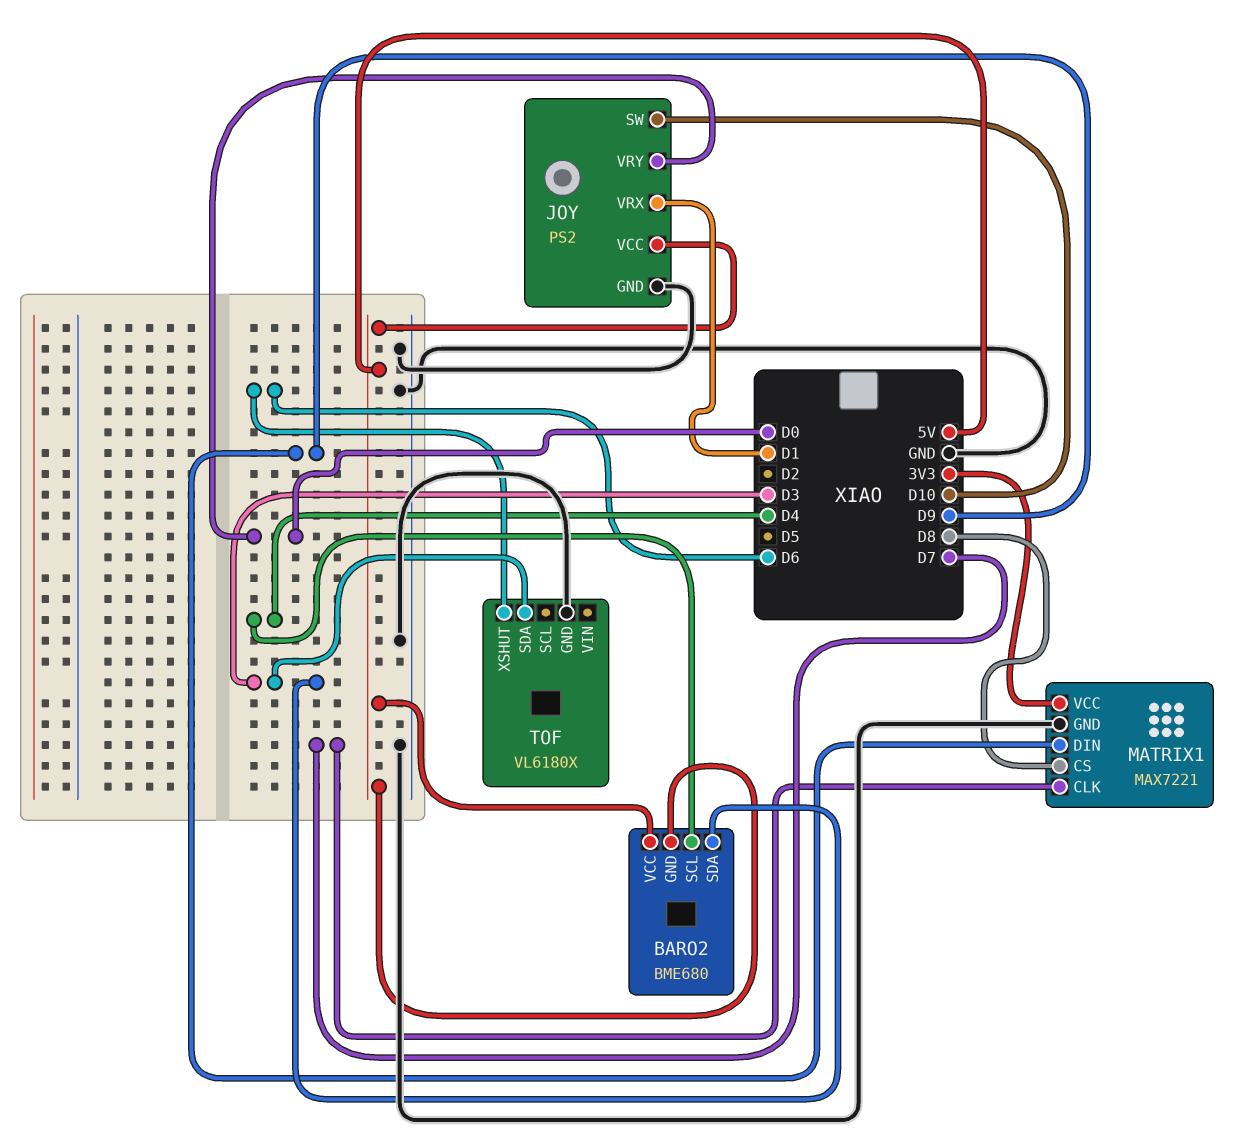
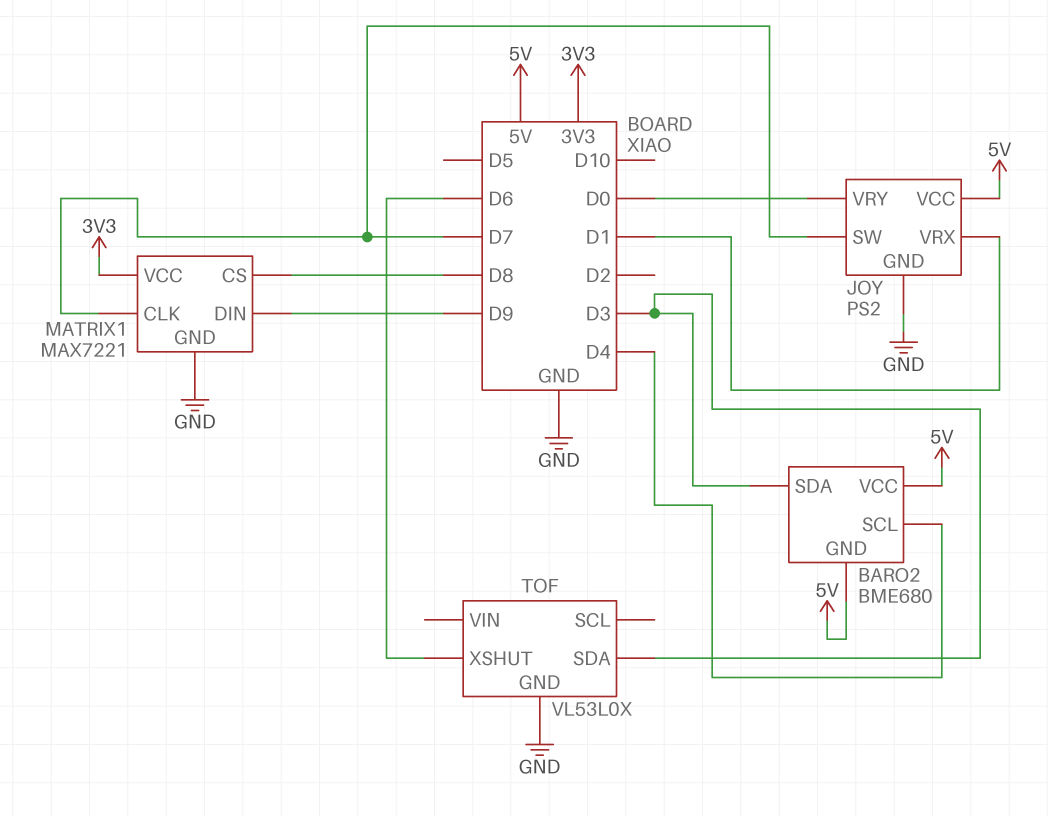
JOY pin SW: D10 -> D7
TOF: VL6180X -> VL53L0X

